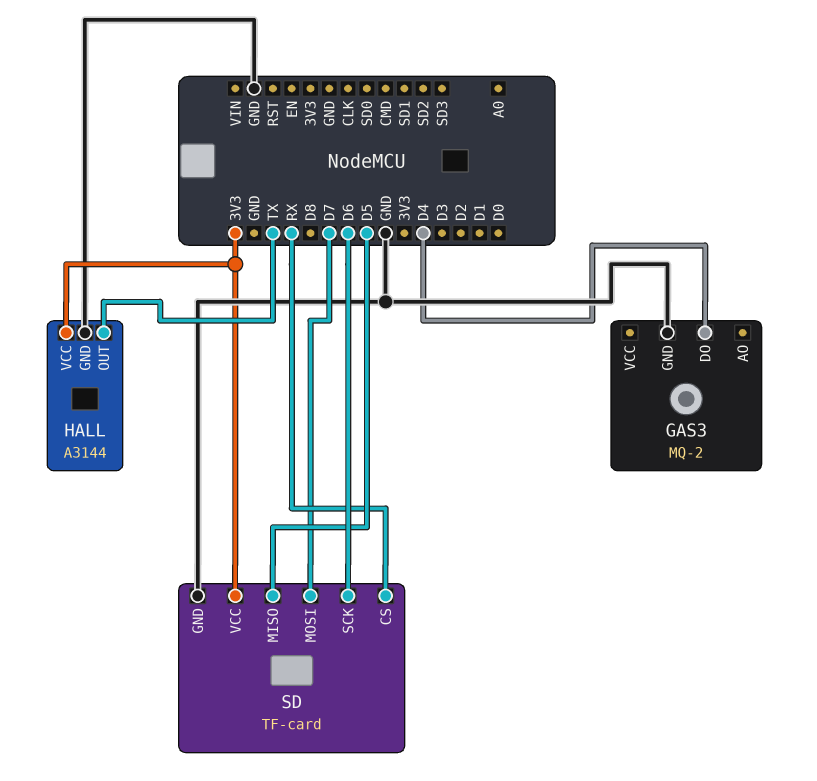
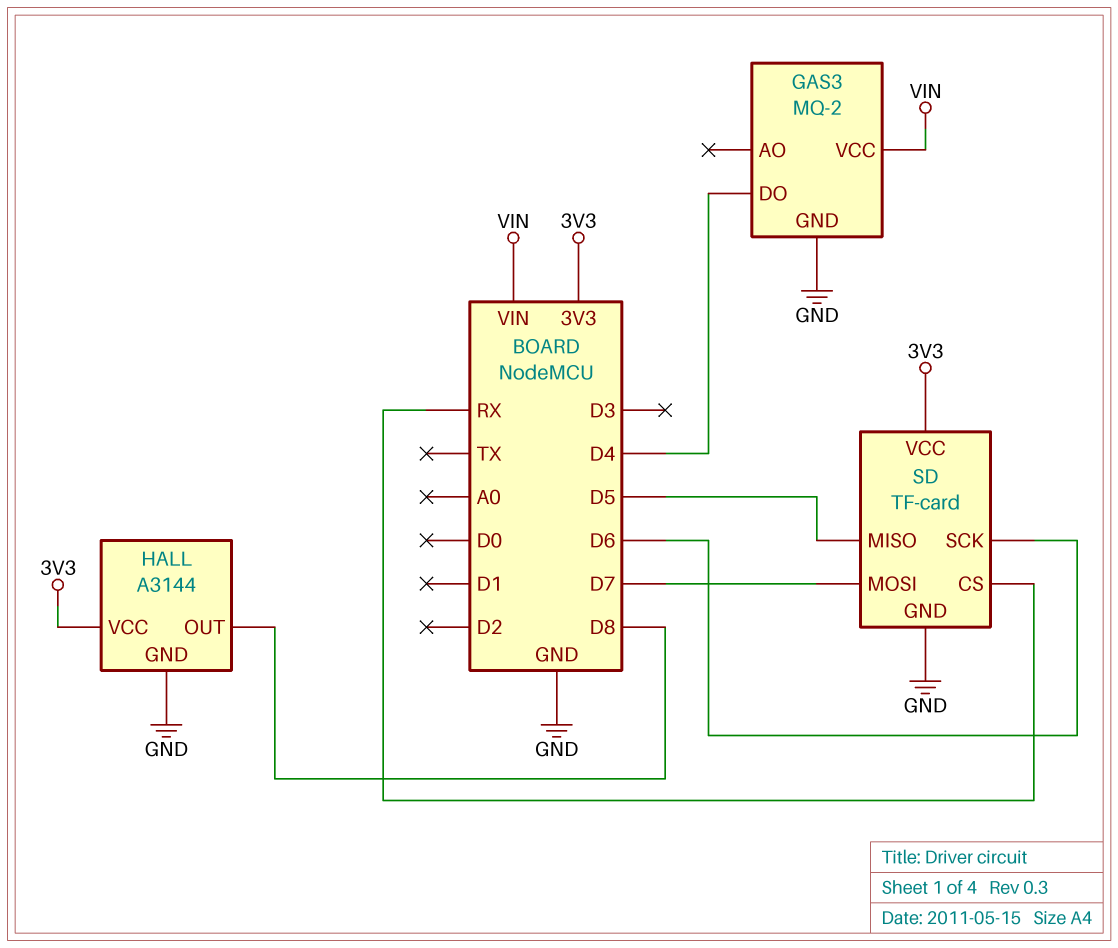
GAS3 pin VCC: none -> VIN
HALL pin OUT: TX -> D8

